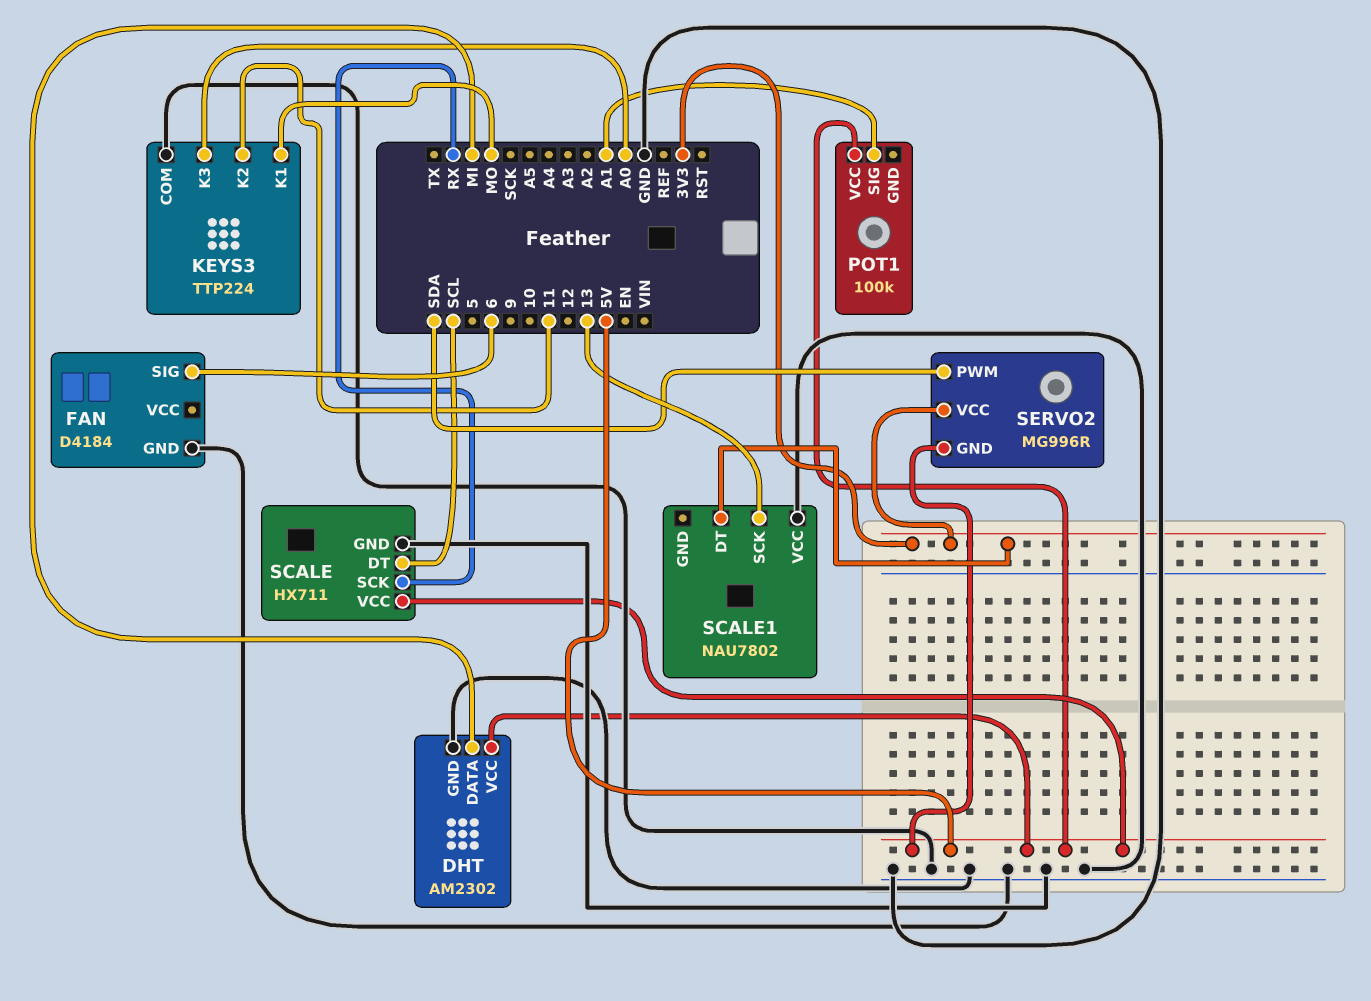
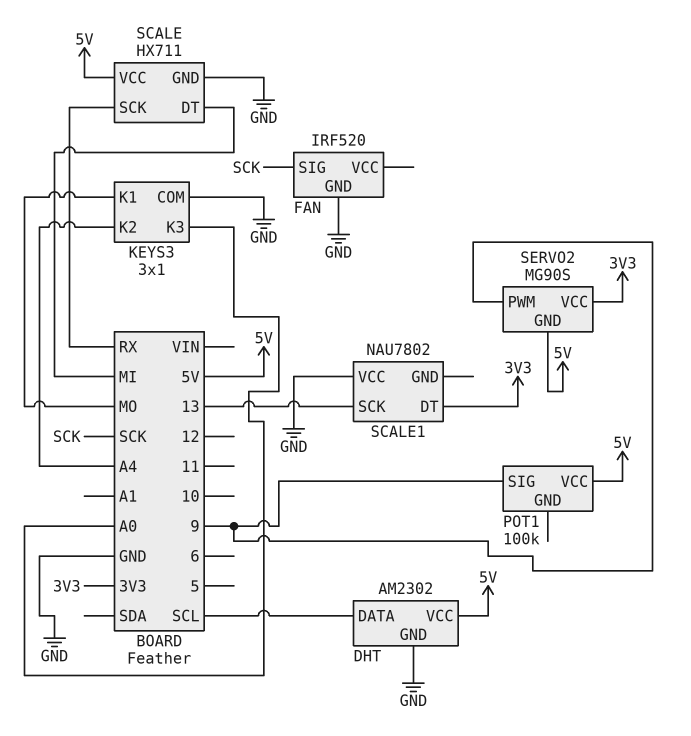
DHT pin DATA: MI -> SCL
FAN: D4184 -> IRF520
FAN pin SIG: 6 -> SCK
KEYS3: TTP224 -> 3x1
KEYS3 pin K2: 11 -> A4
POT1 pin SIG: A1 -> 9
SCALE pin DT: SCL -> MI
SERVO2: MG996R -> MG90S
SERVO2 pin PWM: SDA -> 9

